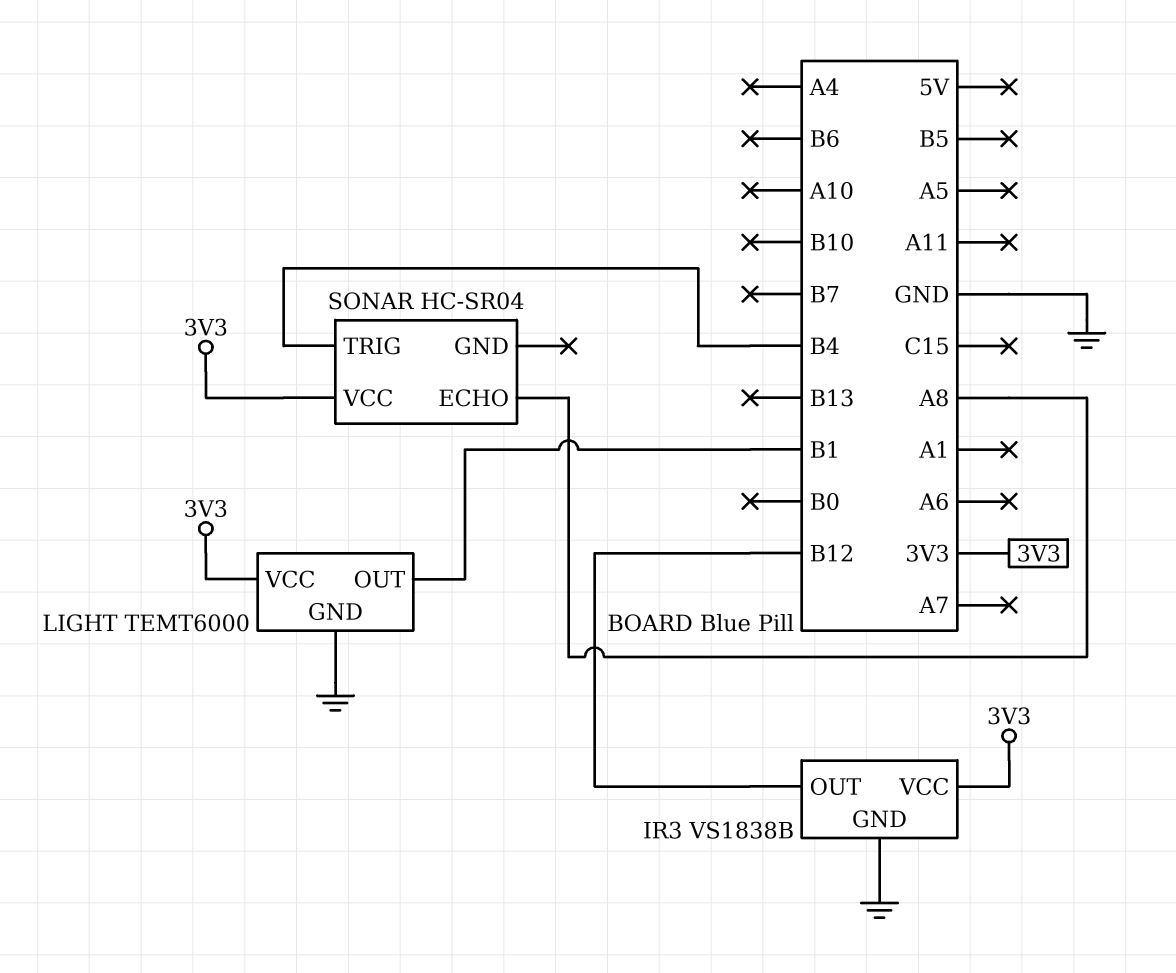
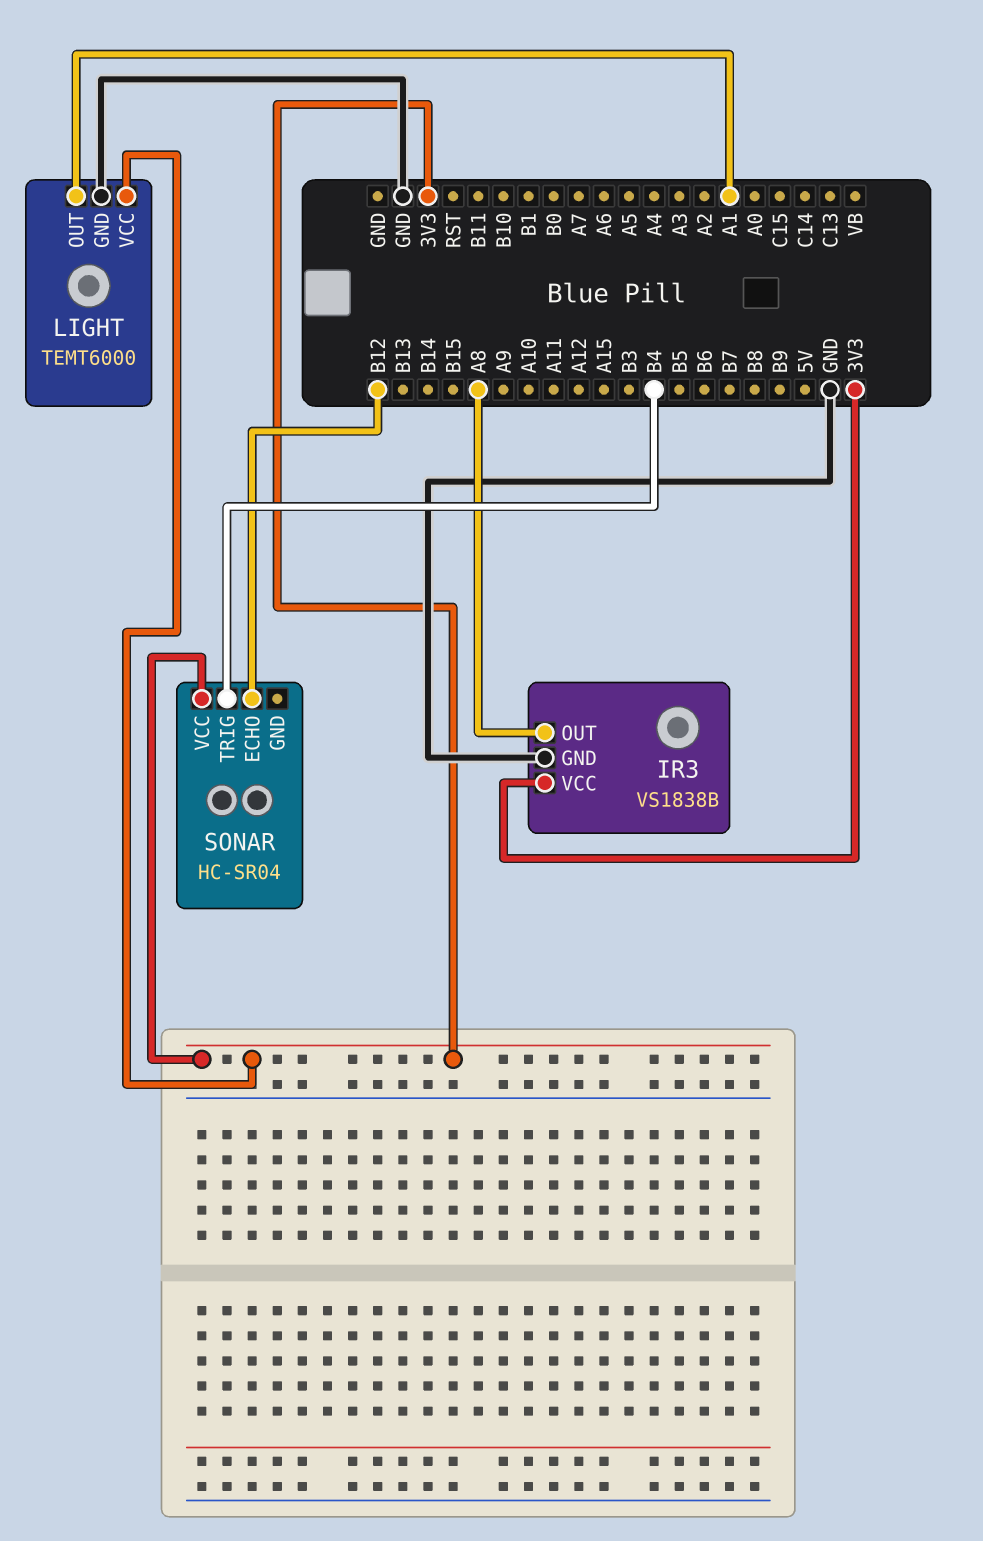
IR3 pin OUT: B12 -> A8
LIGHT pin OUT: B1 -> A1
SONAR pin ECHO: A8 -> B12

